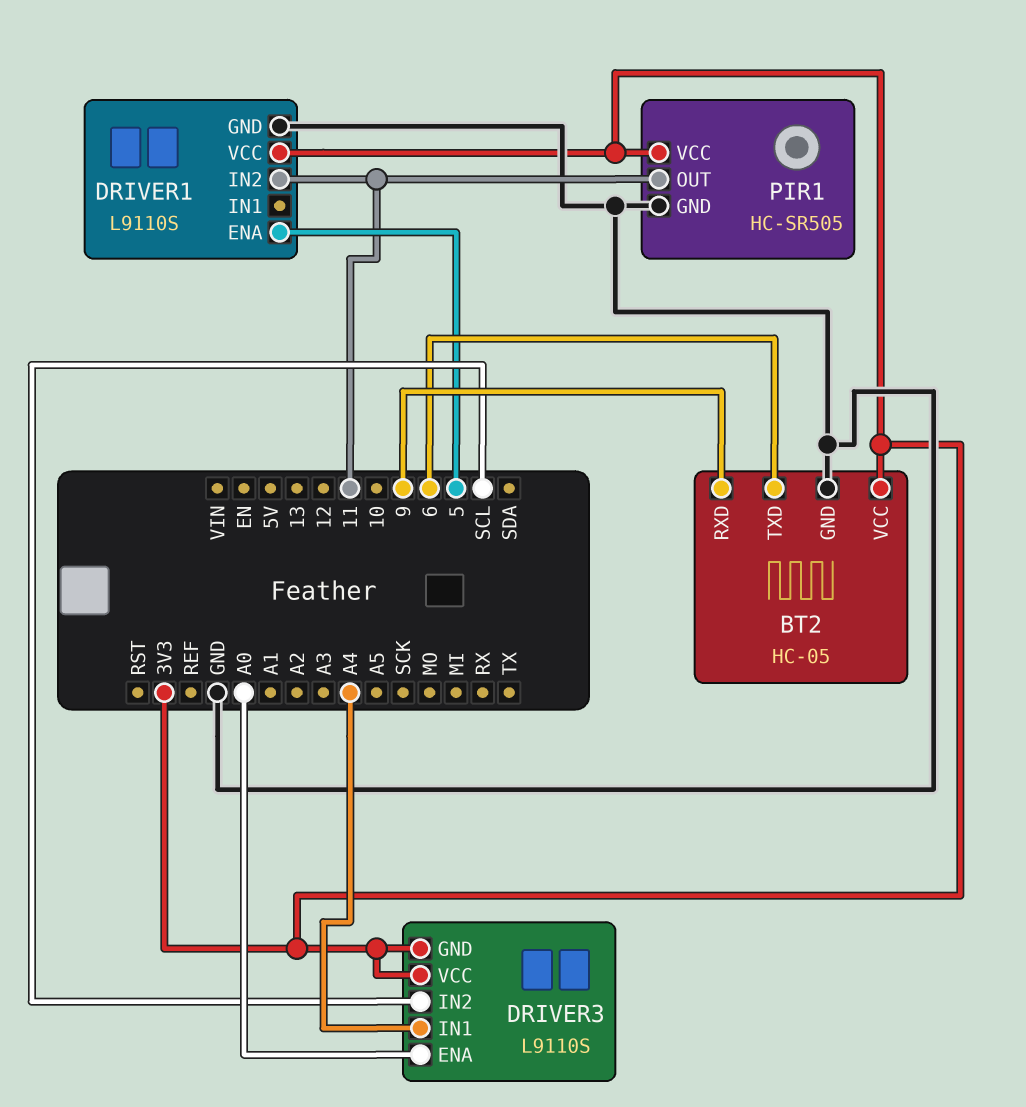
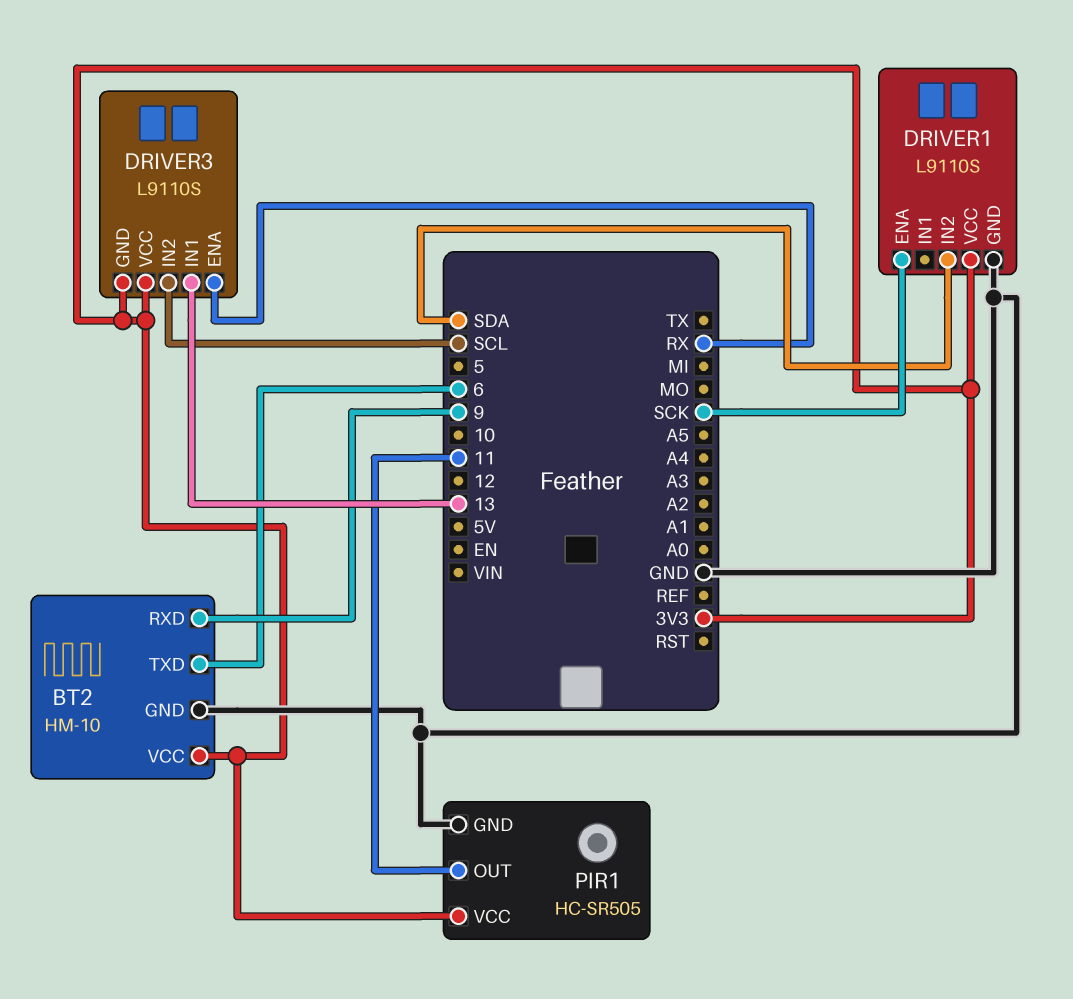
BT2: HC-05 -> HM-10
DRIVER1 pin ENA: 5 -> SCK
DRIVER1 pin IN2: 11 -> SDA
DRIVER3 pin ENA: A0 -> RX
DRIVER3 pin IN1: A4 -> 13

